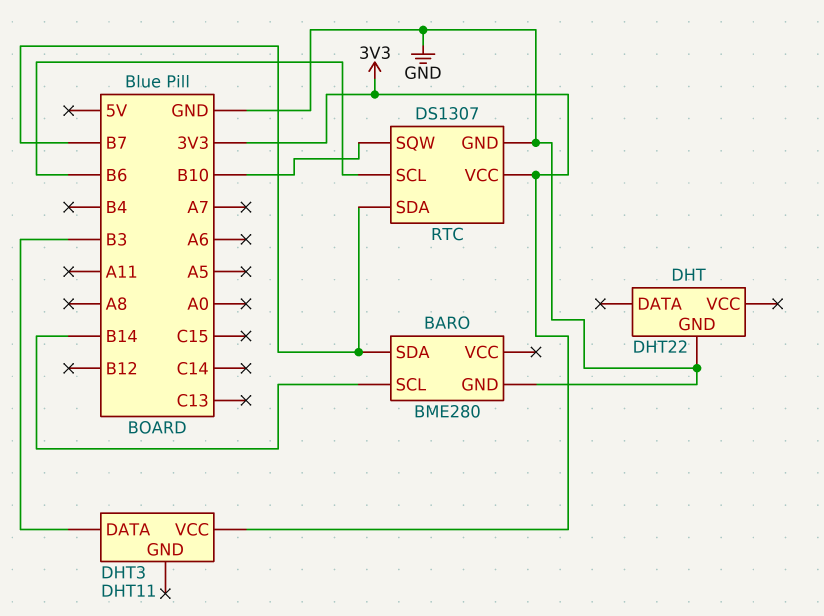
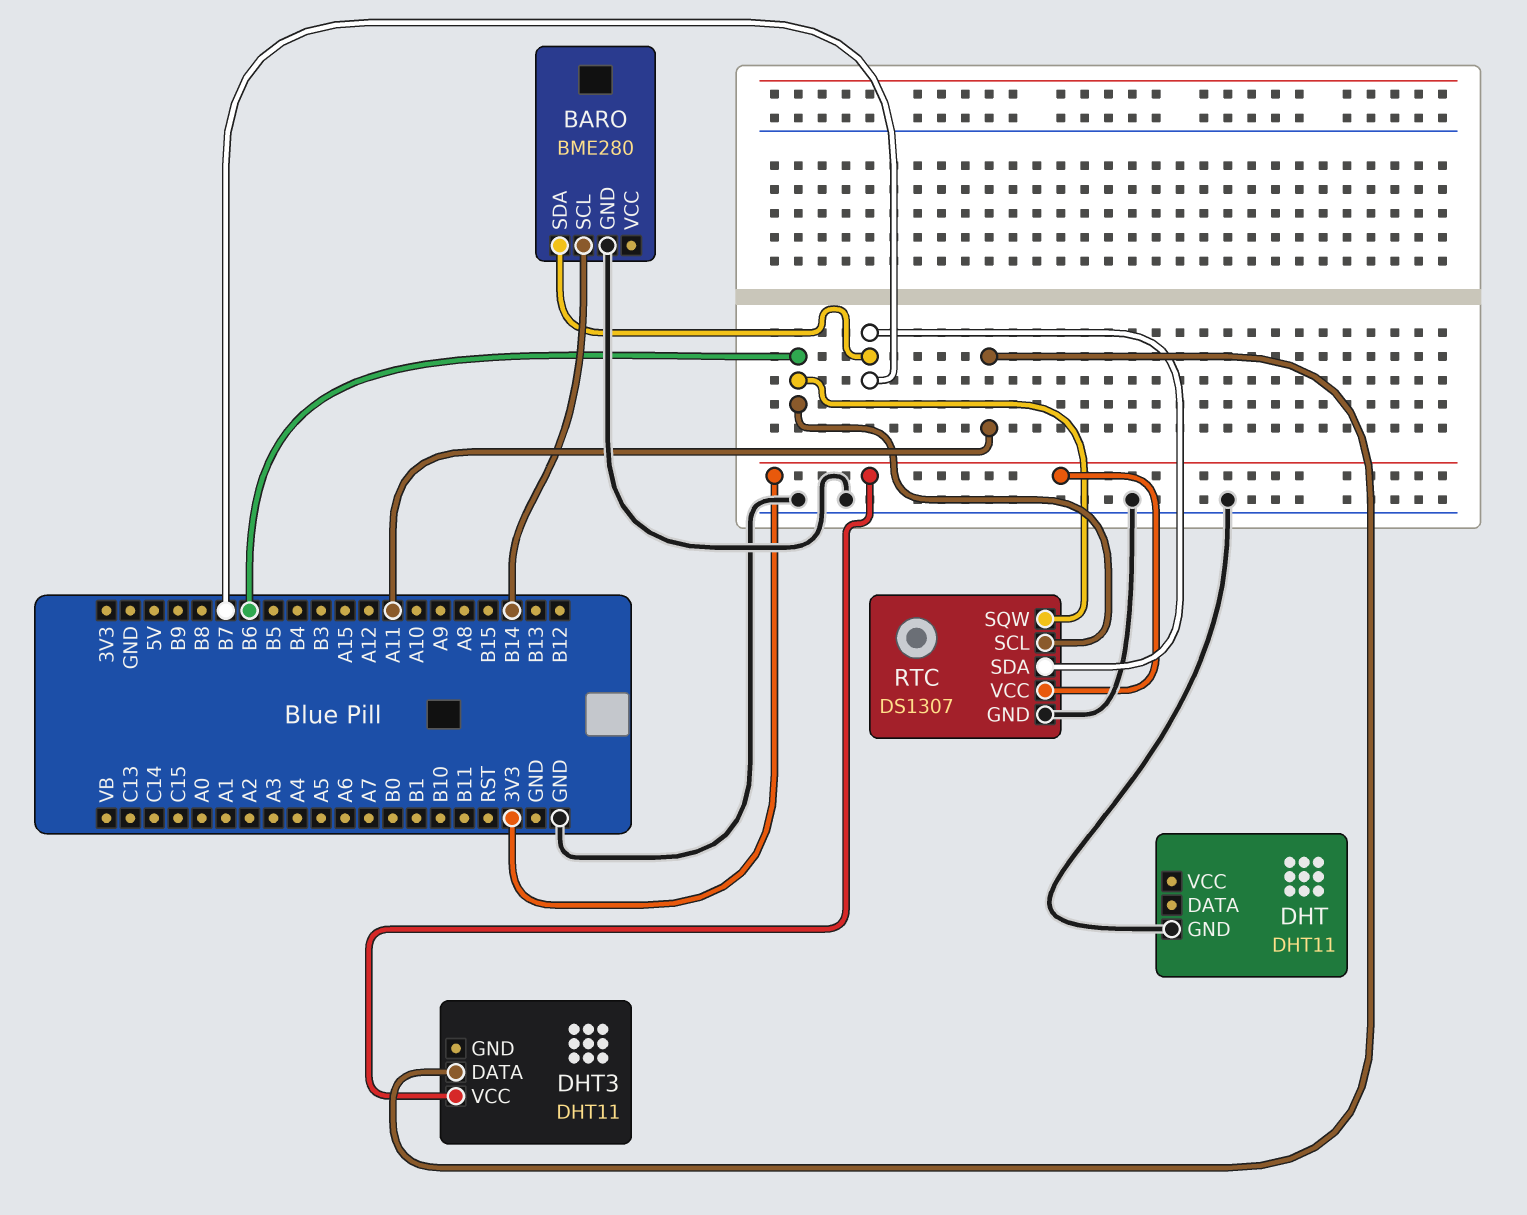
DHT: DHT22 -> DHT11
DHT3 pin DATA: B3 -> A11
RTC pin SQW: B10 -> B6

